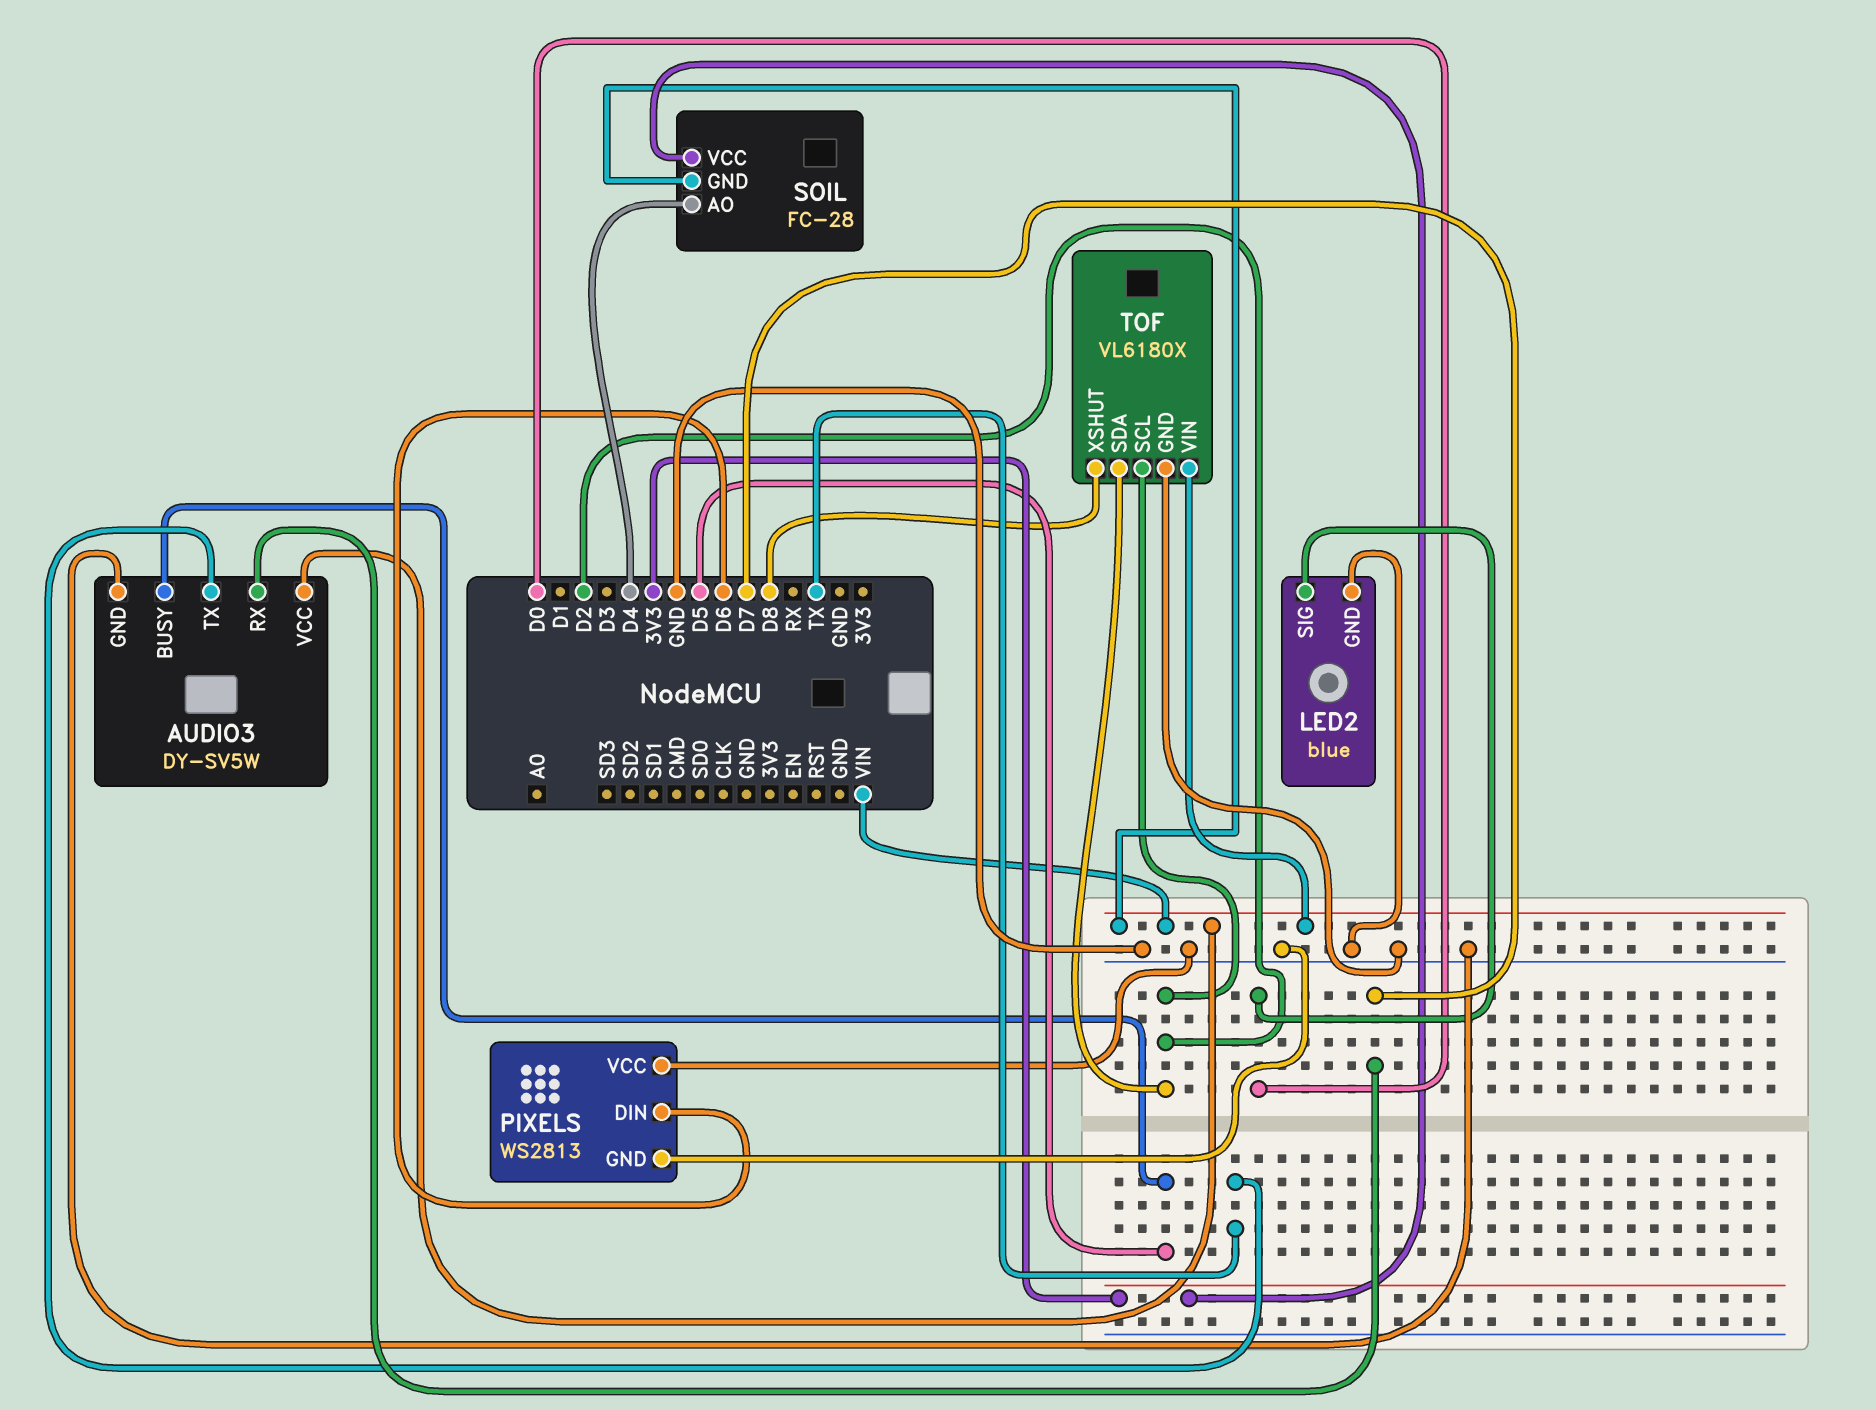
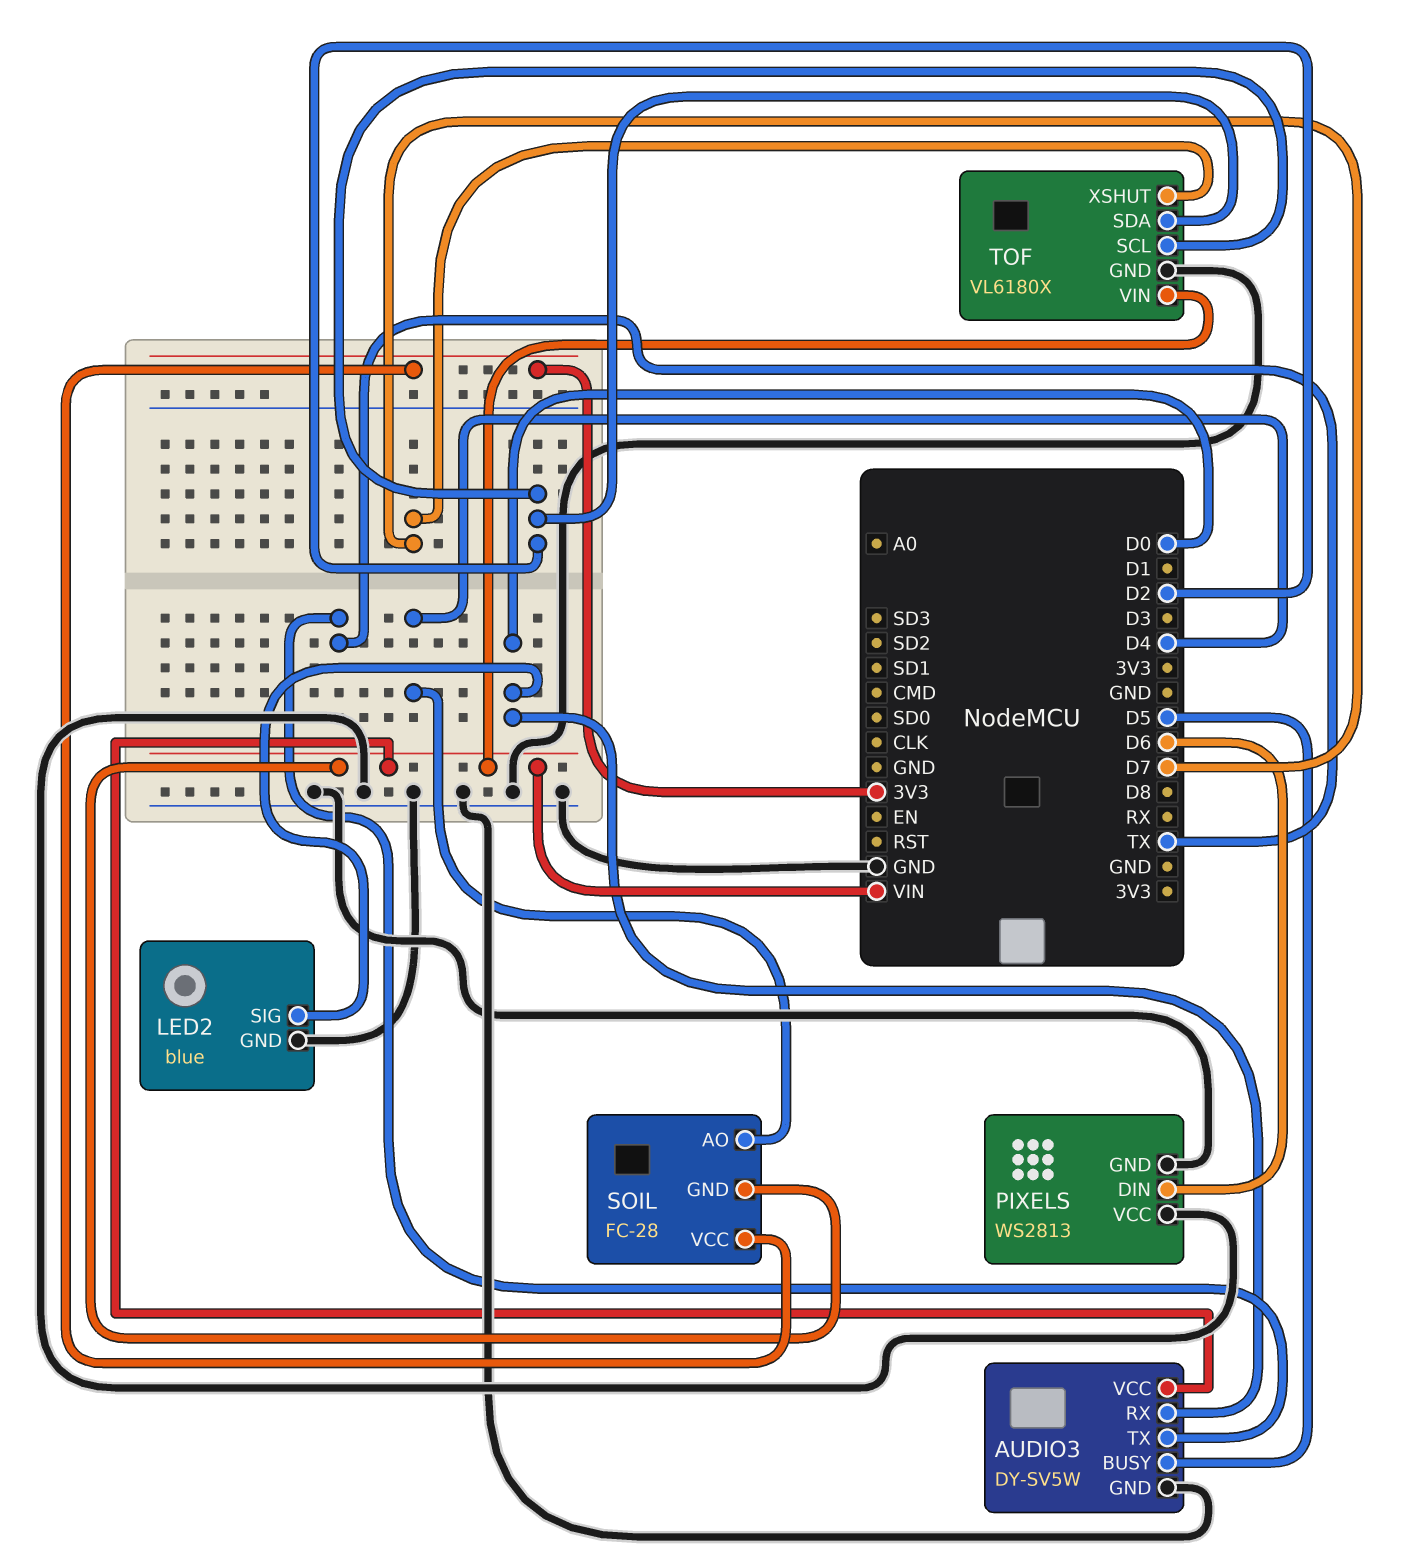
AUDIO3 pin RX: D7 -> D0
TOF pin XSHUT: D8 -> D7

